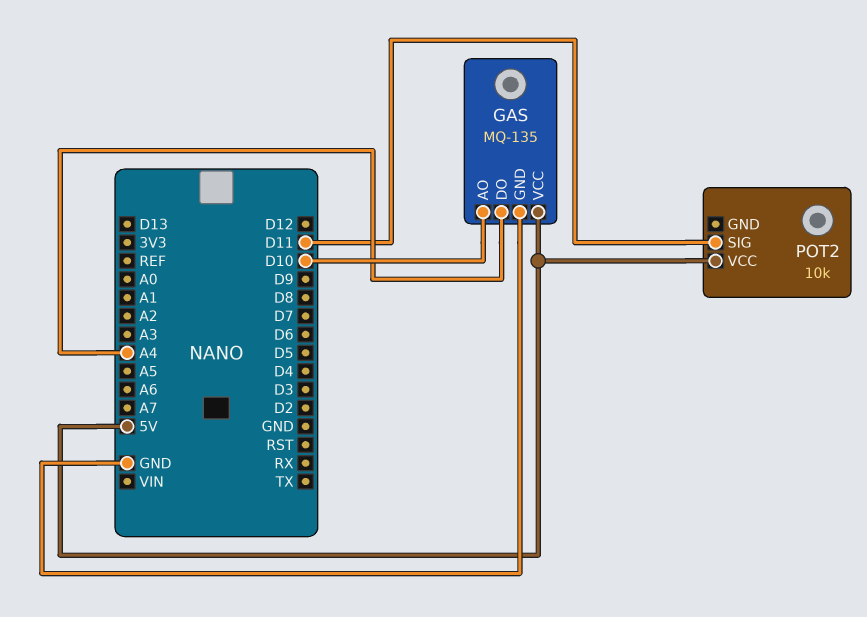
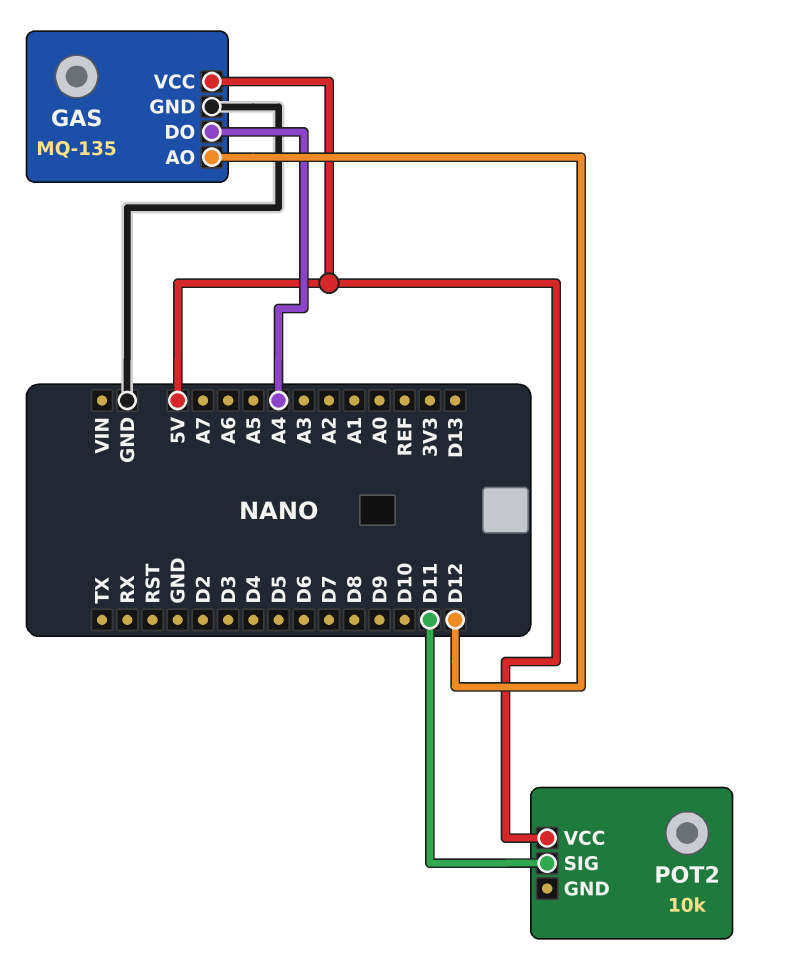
GAS pin AO: D10 -> D12

